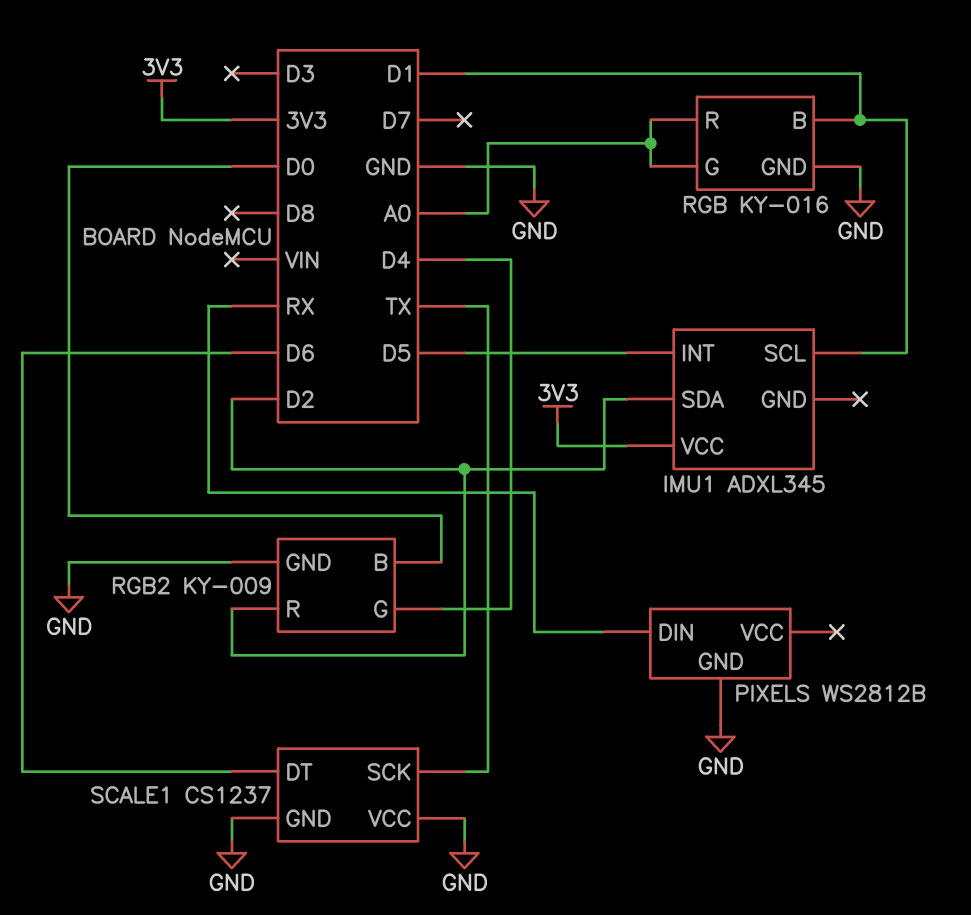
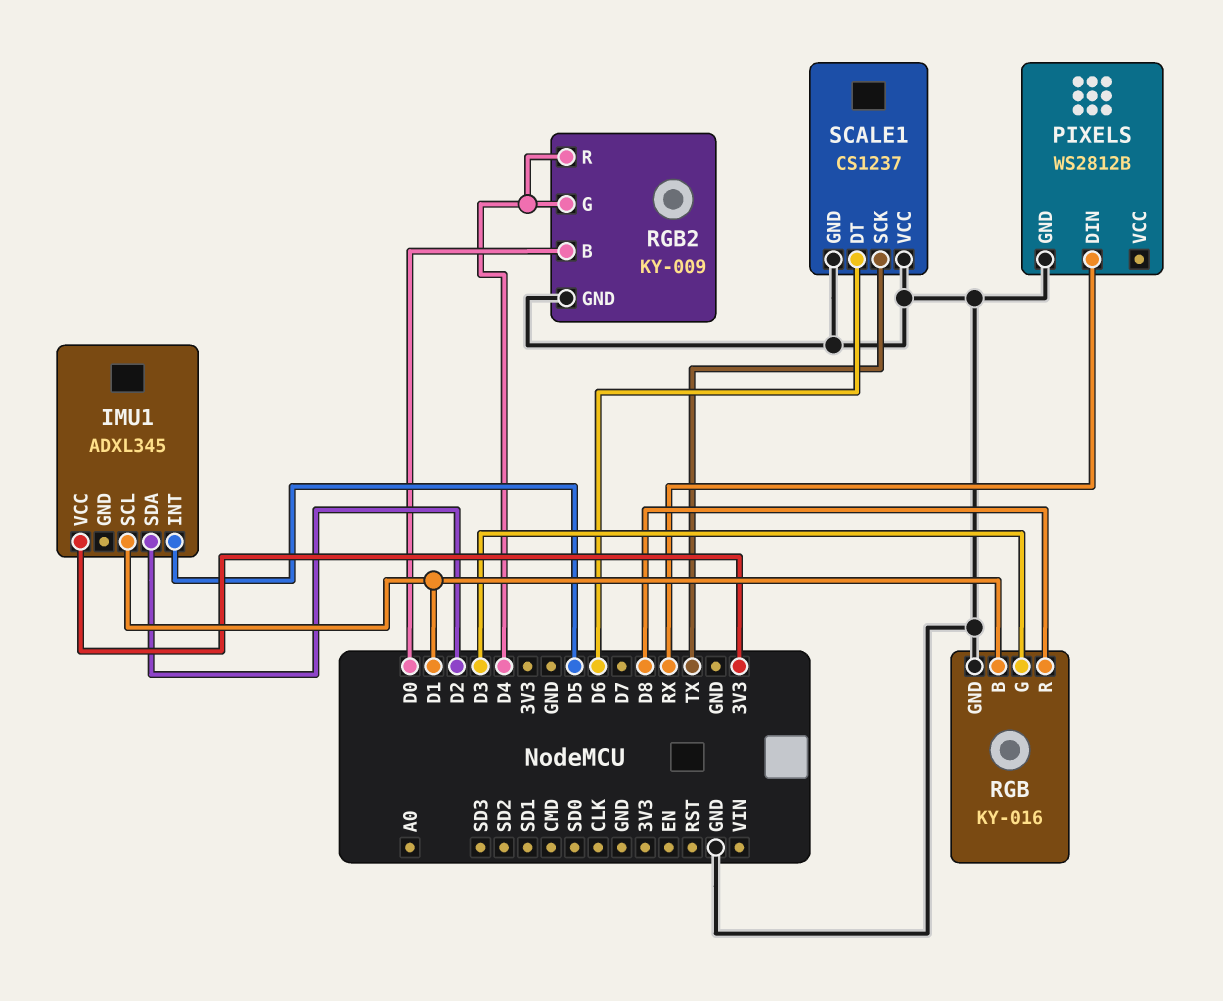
RGB pin G: A0 -> D3
RGB pin R: A0 -> D8
RGB2 pin R: D2 -> D4

